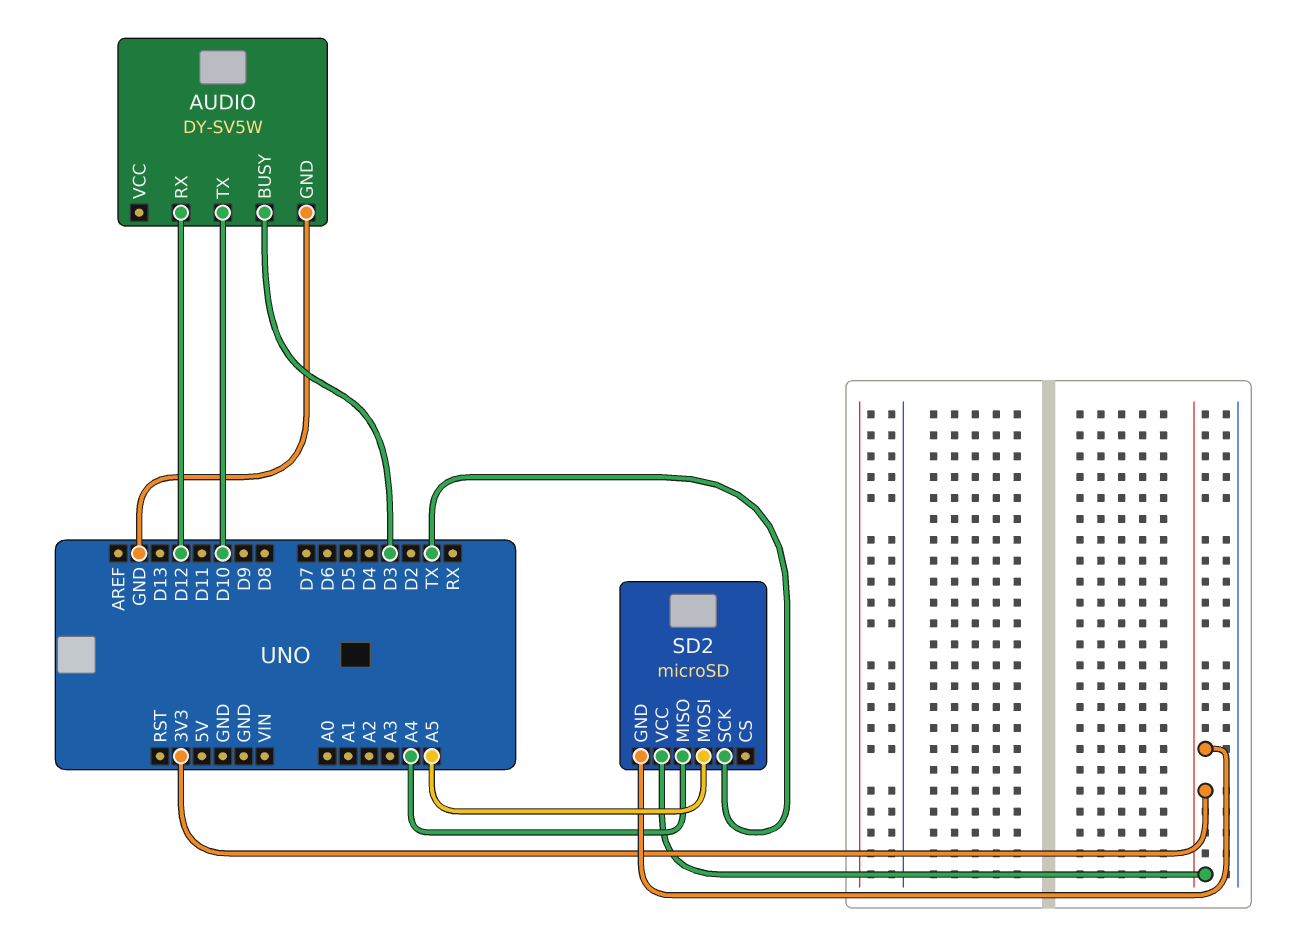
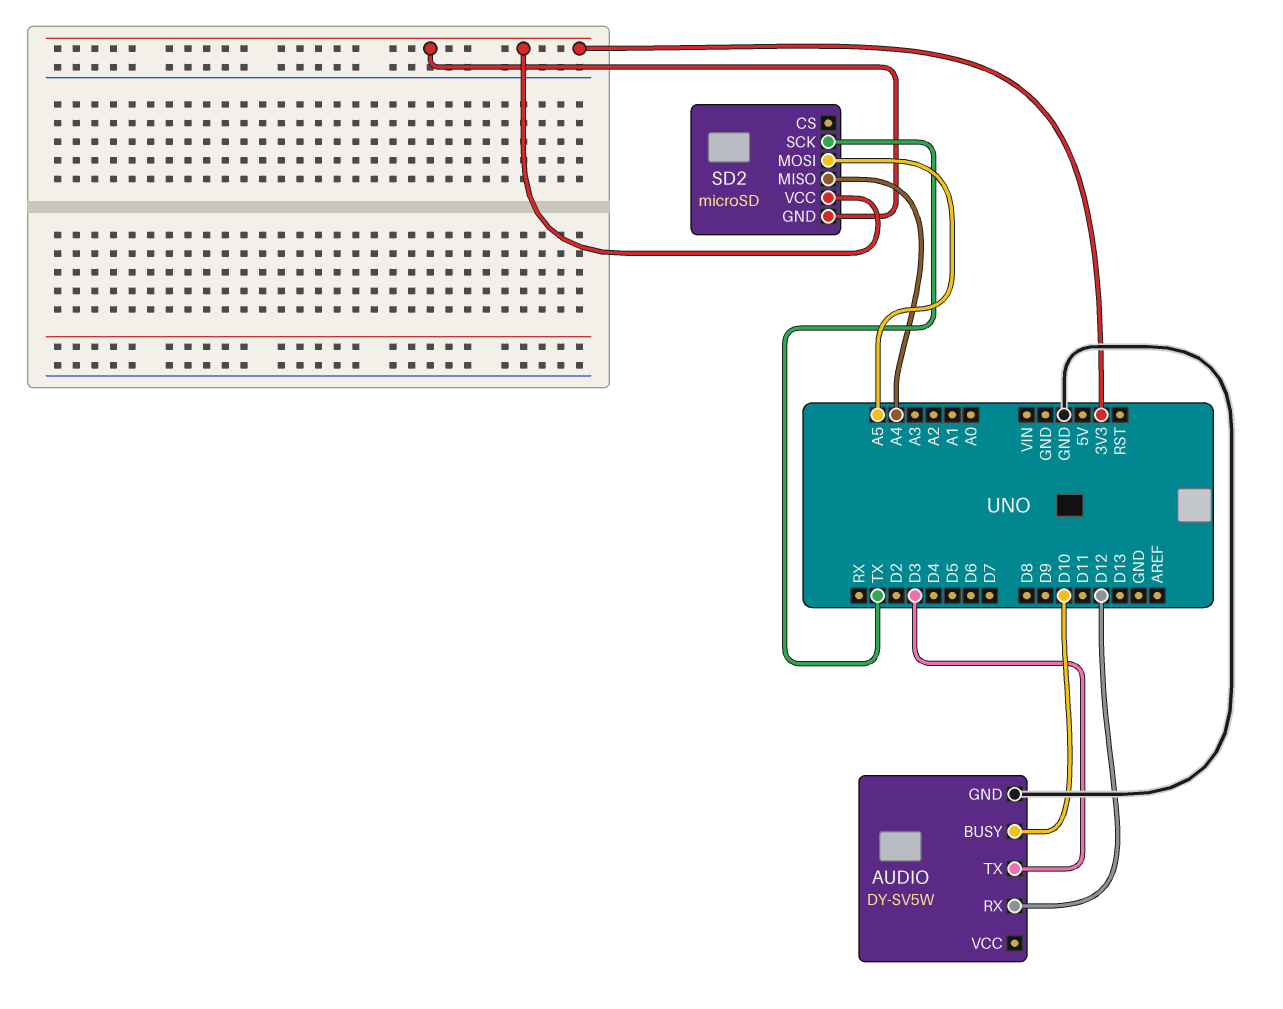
AUDIO pin BUSY: D3 -> D10
AUDIO pin TX: D10 -> D3

